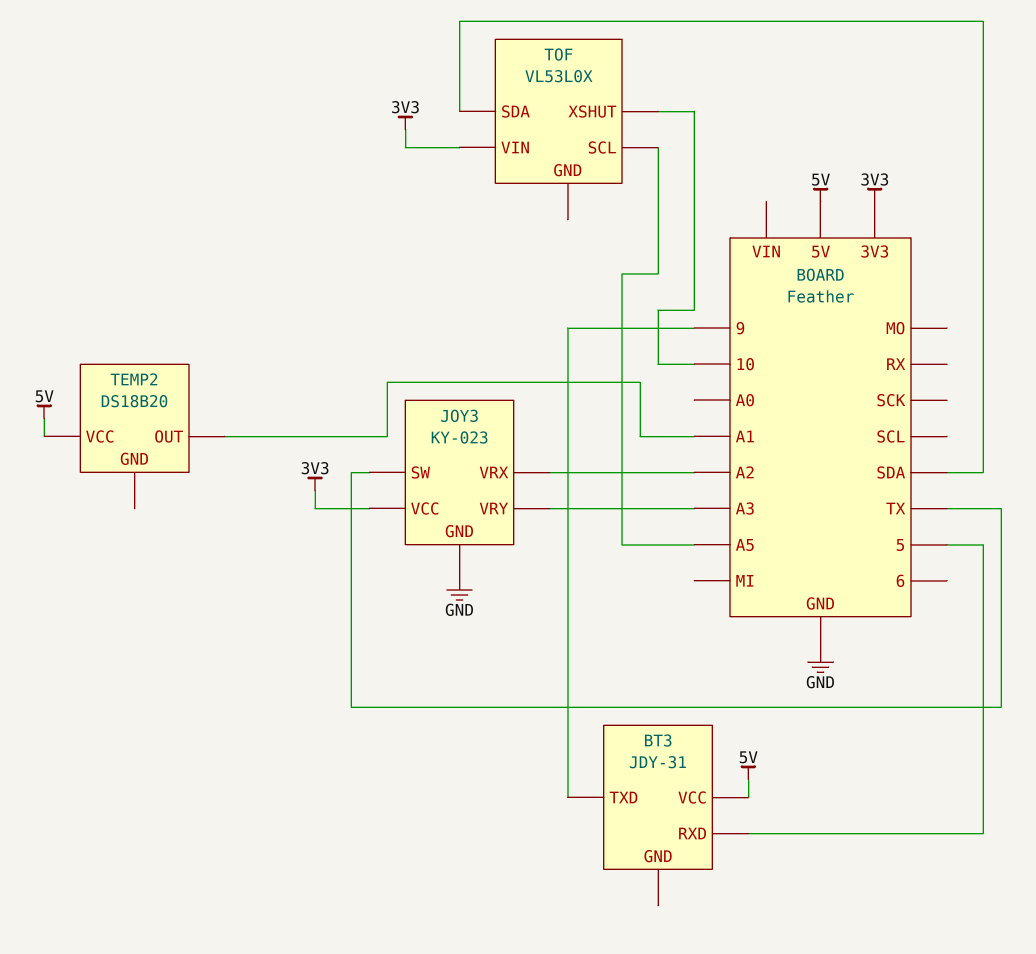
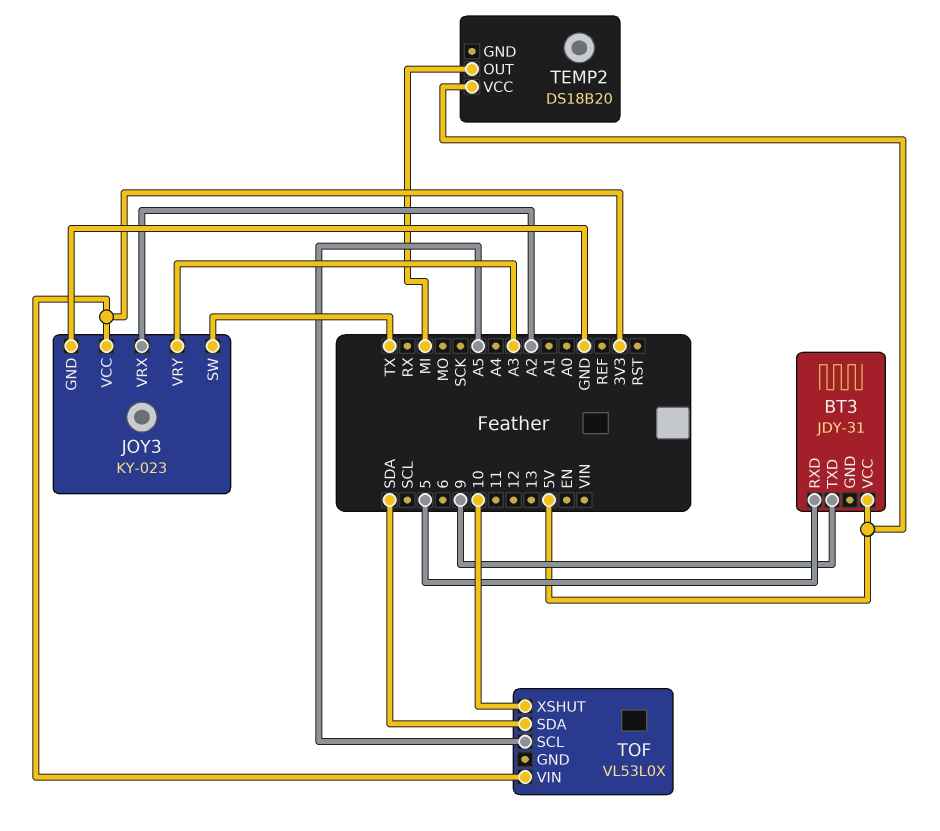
TEMP2 pin OUT: A1 -> MI

